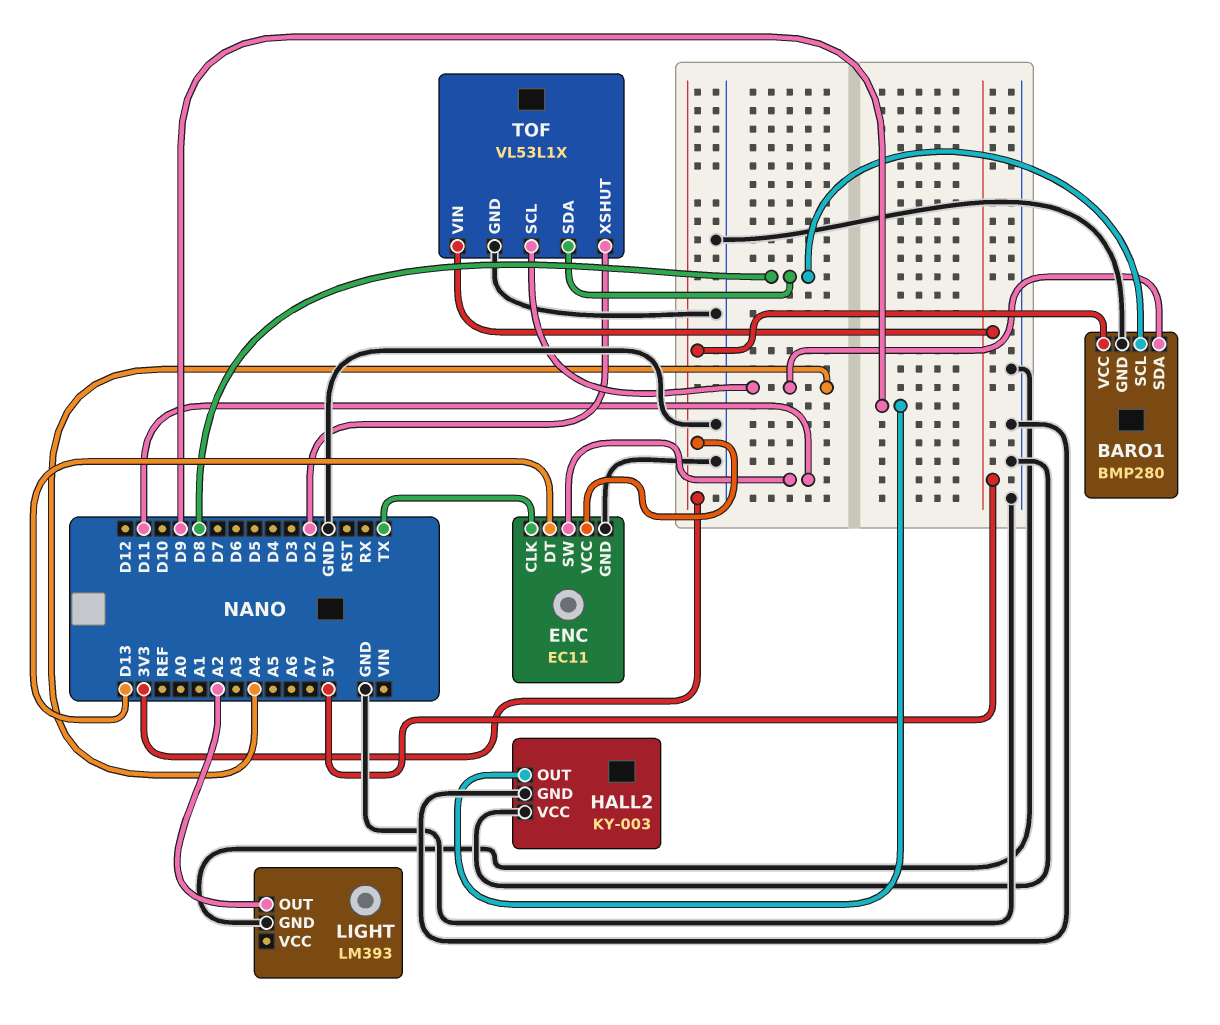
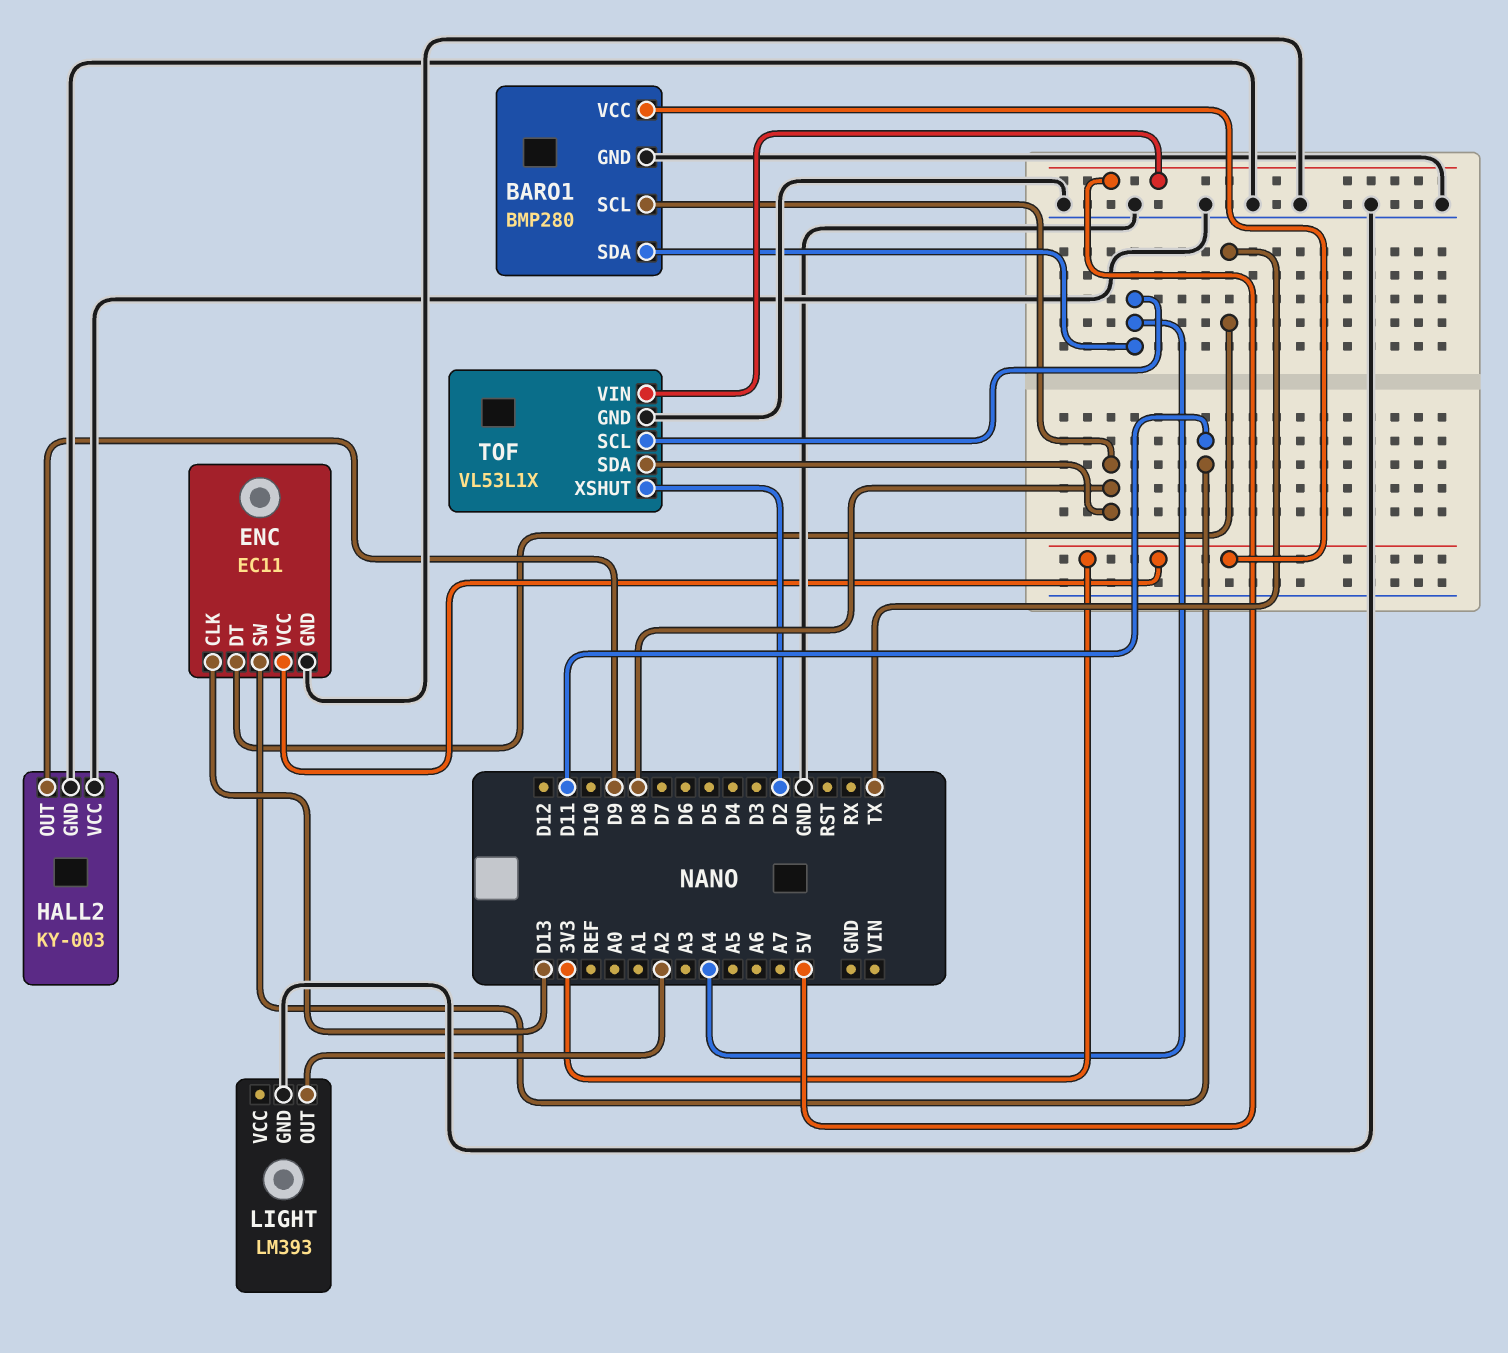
ENC pin CLK: TX -> D13
ENC pin DT: D13 -> TX

